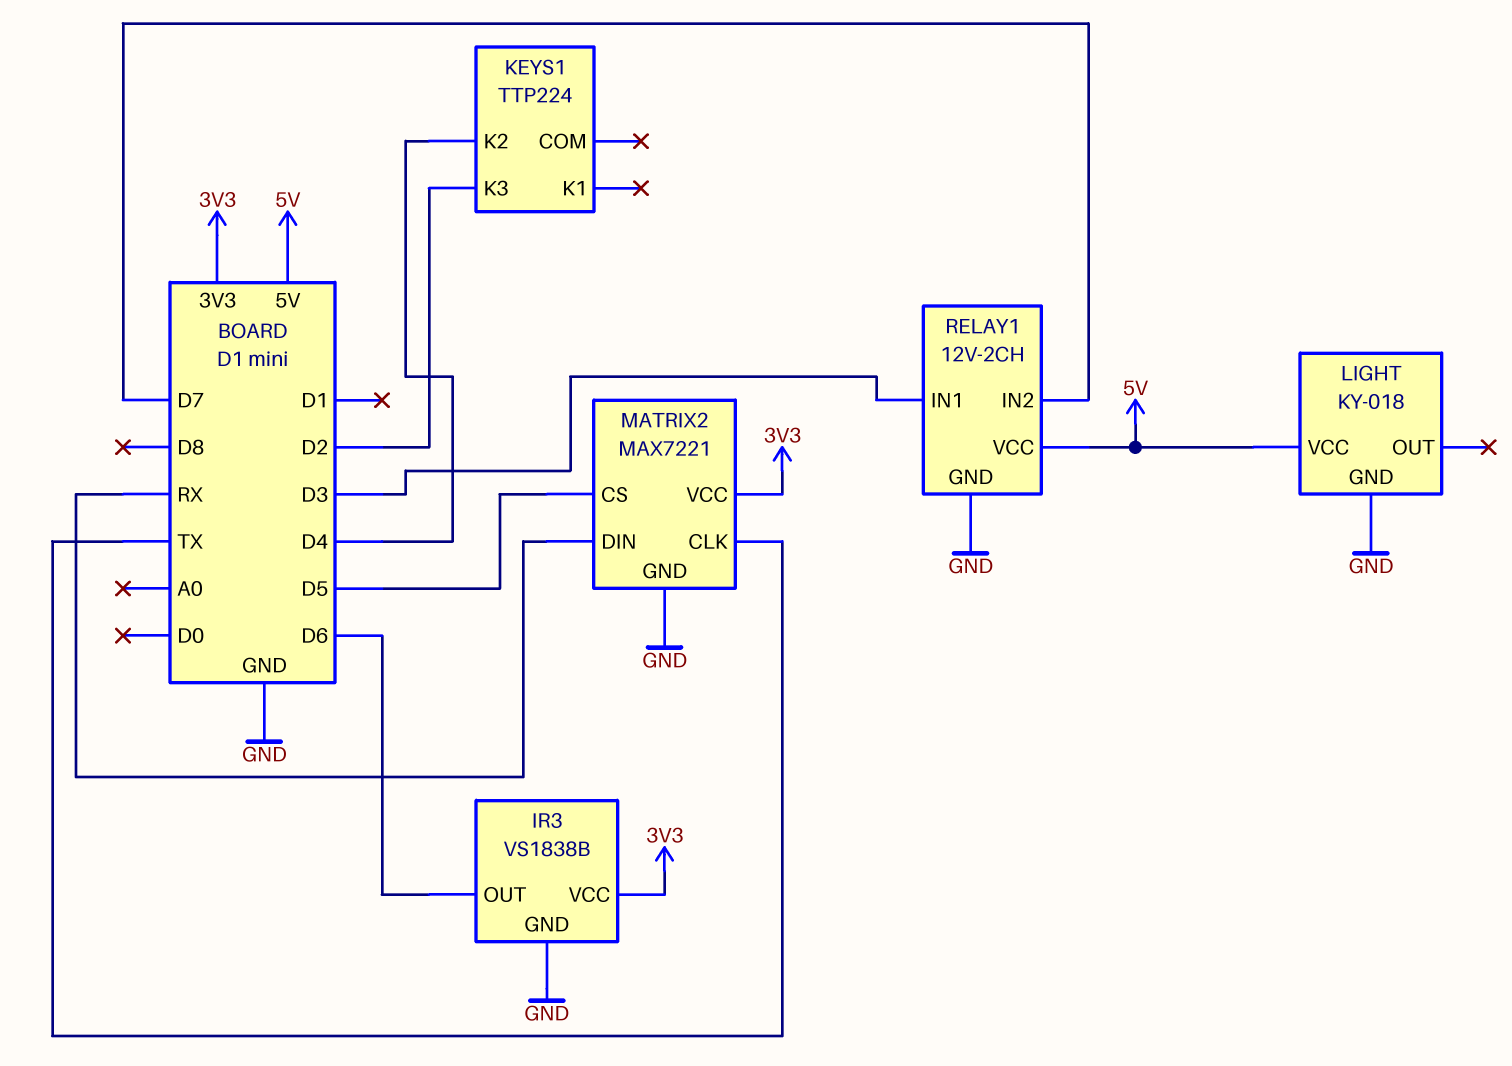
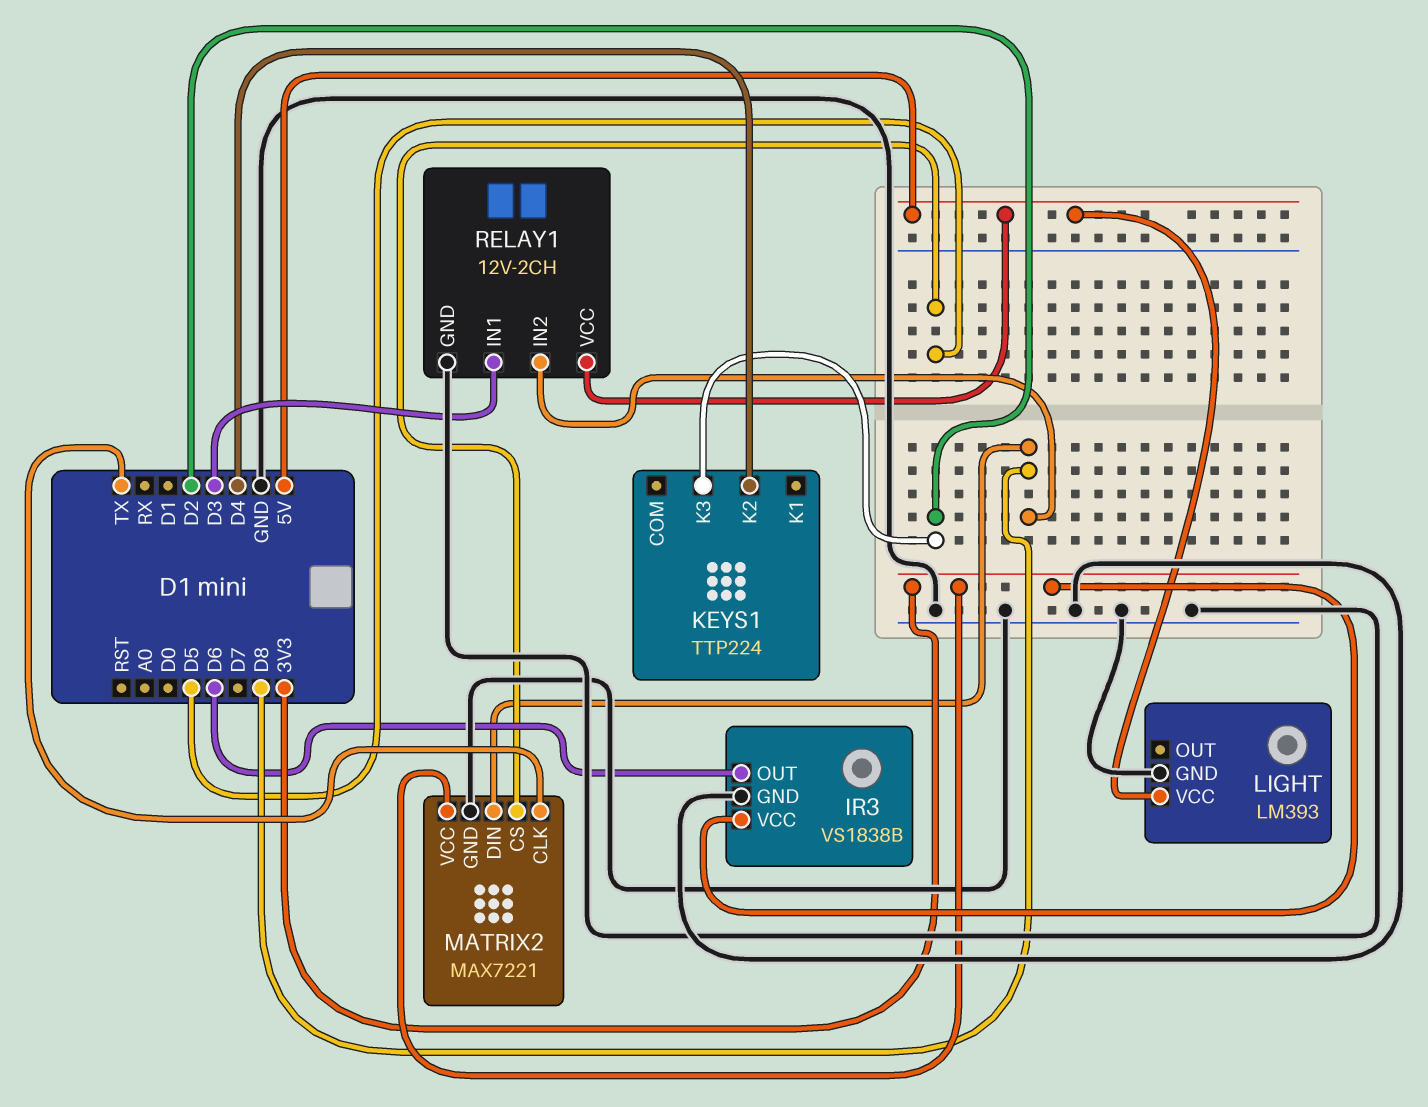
LIGHT: KY-018 -> LM393
MATRIX2 pin DIN: RX -> D8
RELAY1 pin IN2: D7 -> D8

